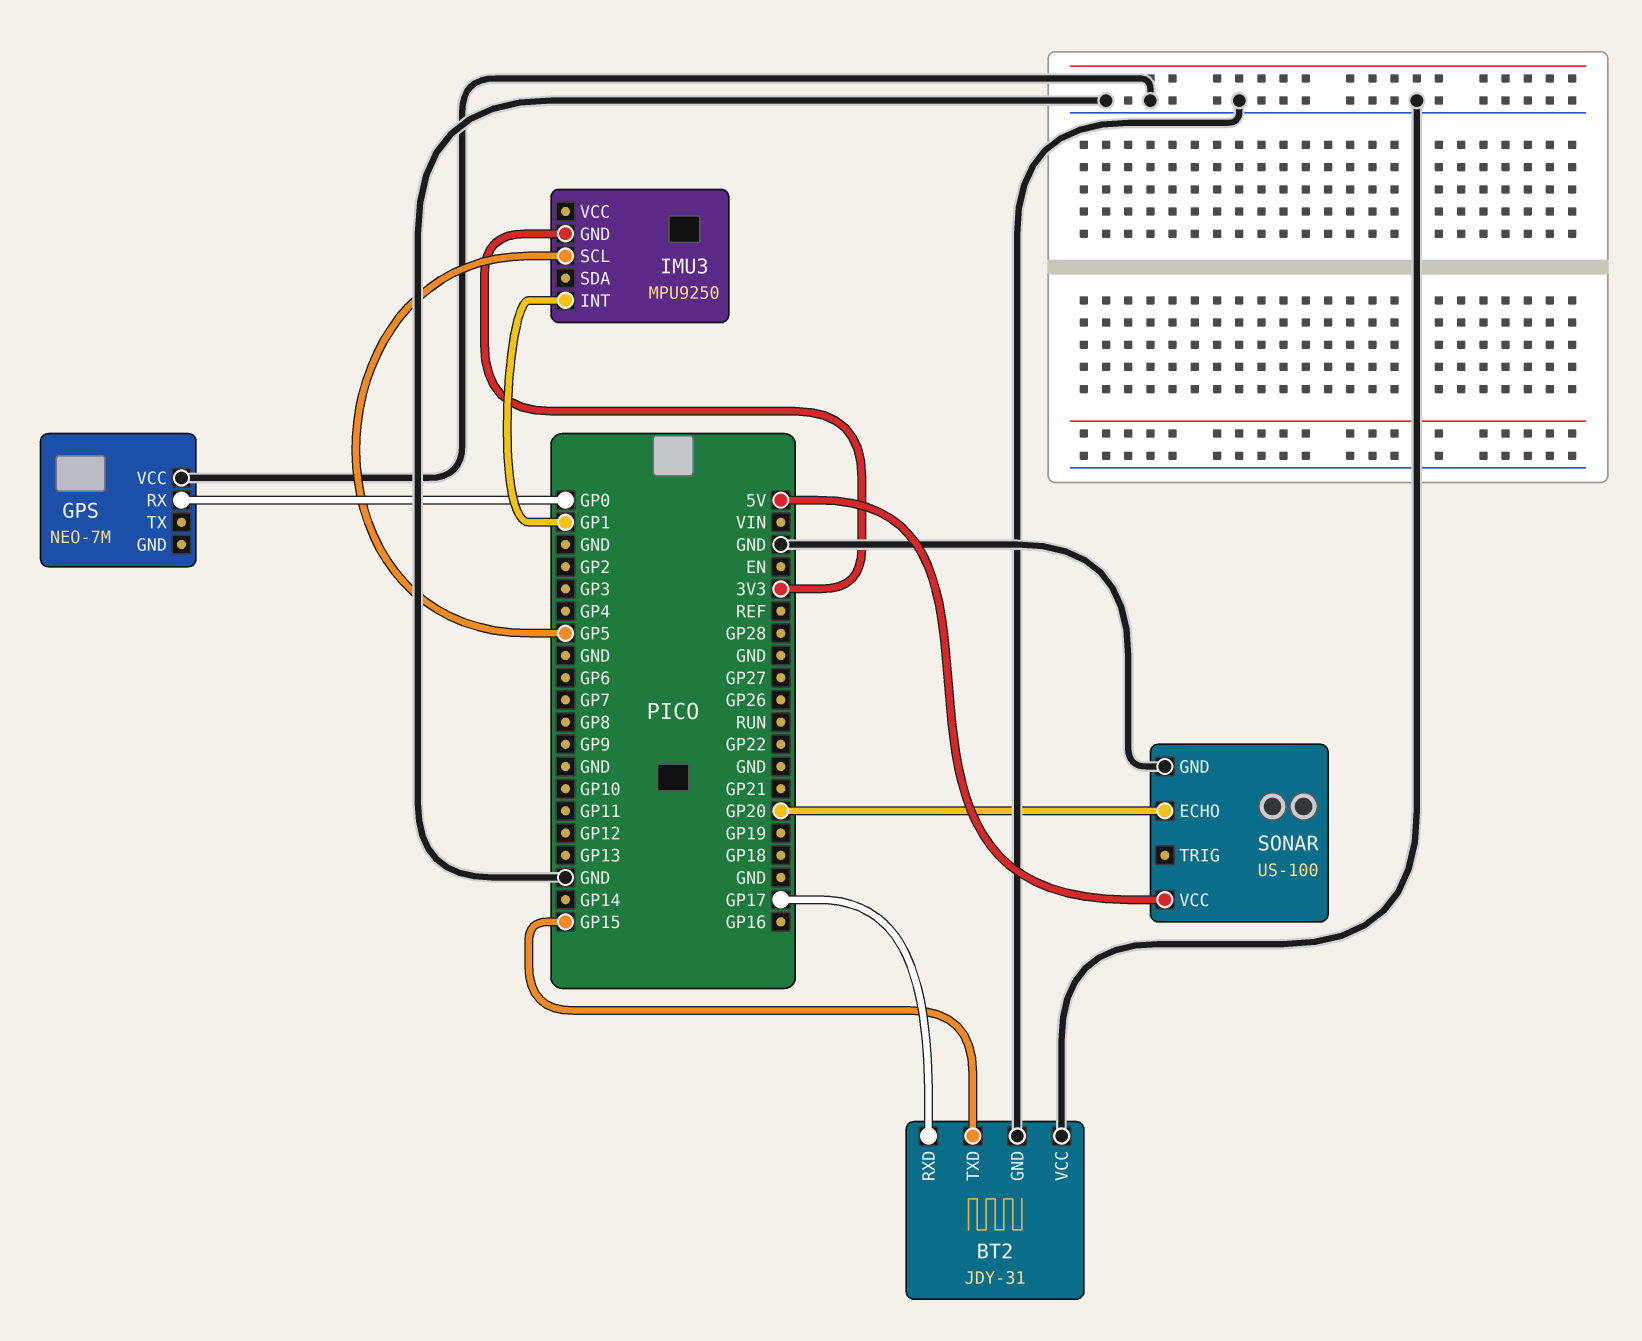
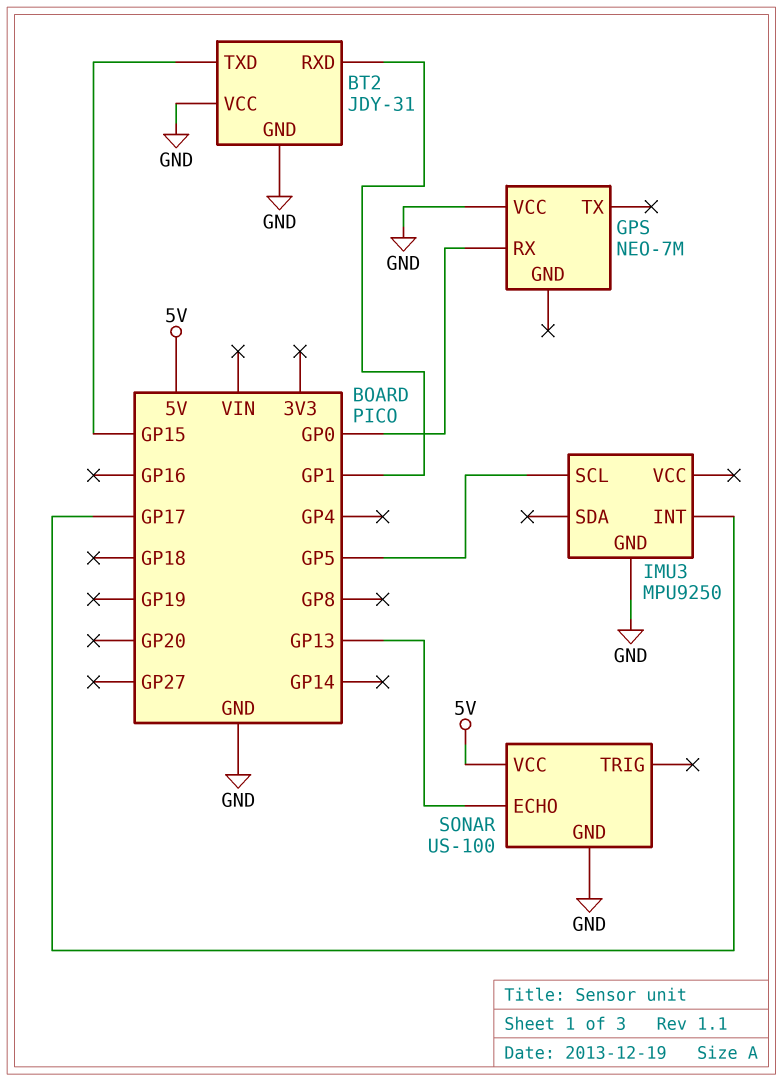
BT2 pin RXD: GP17 -> GP1
IMU3 pin GND: 3V3 -> GND
IMU3 pin INT: GP1 -> GP17
SONAR pin ECHO: GP20 -> GP13

